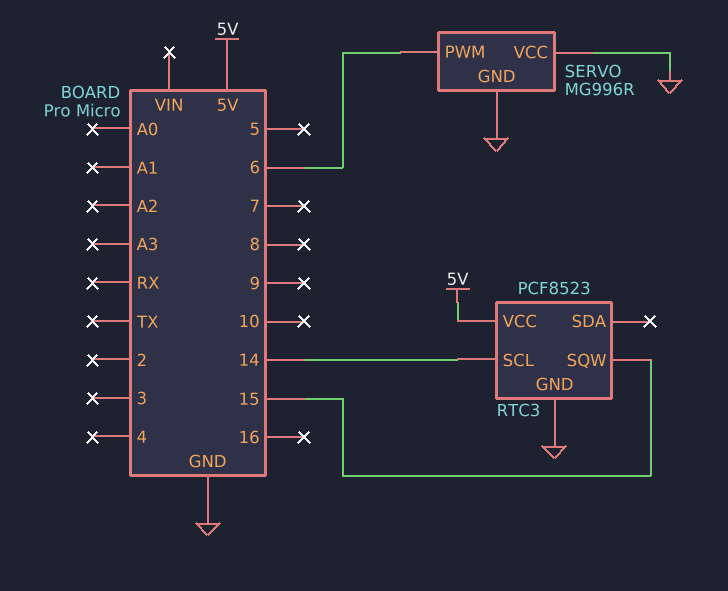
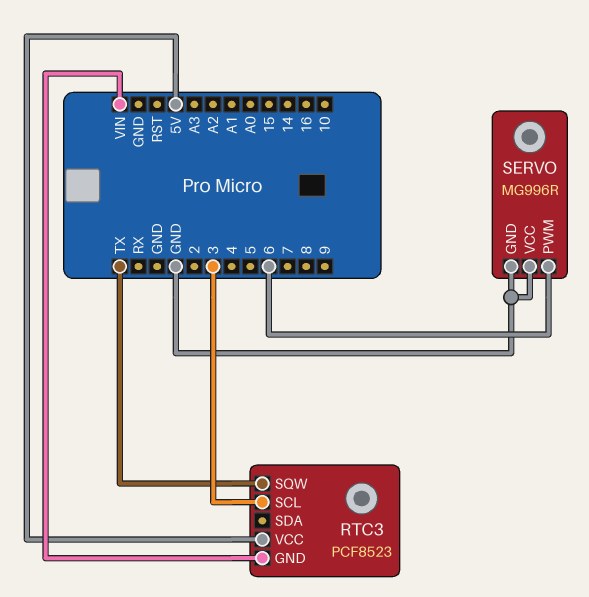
RTC3 pin GND: GND -> VIN
RTC3 pin SCL: 14 -> 3
RTC3 pin SQW: 15 -> TX

